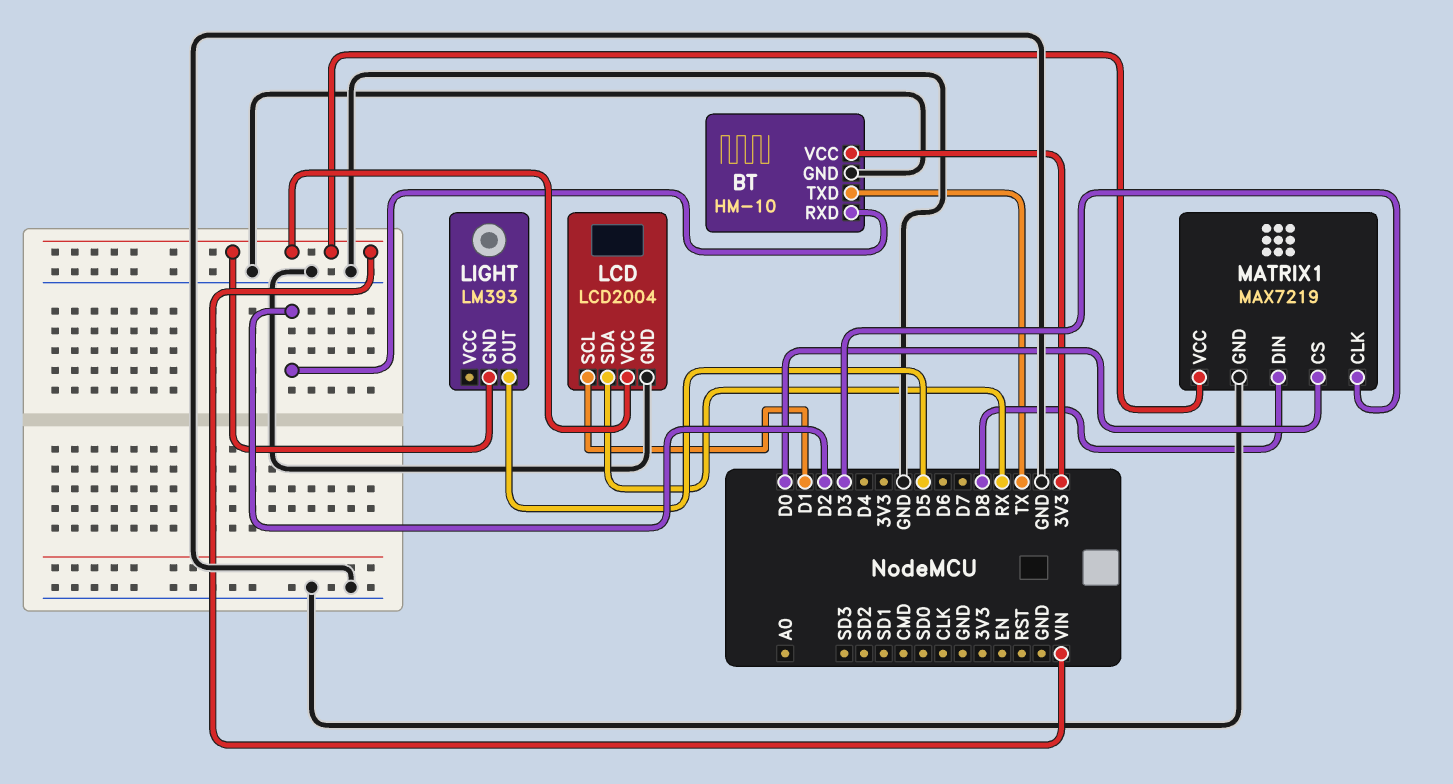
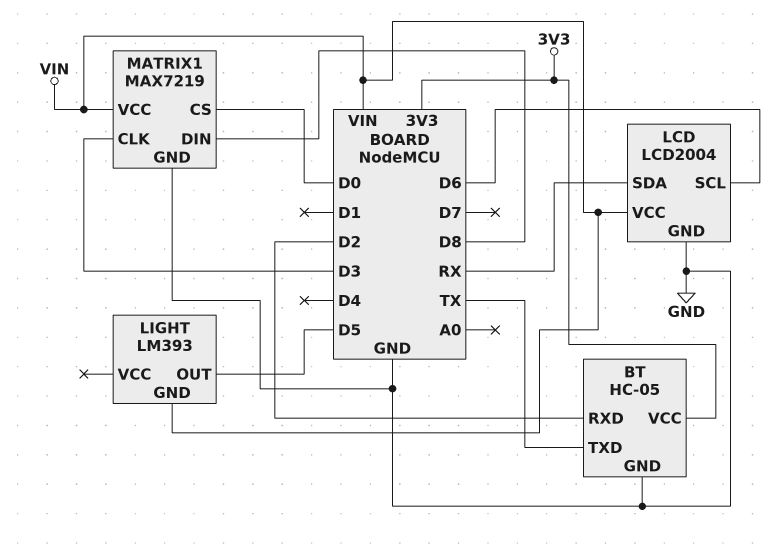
BT: HM-10 -> HC-05
LCD pin SCL: D1 -> D6

